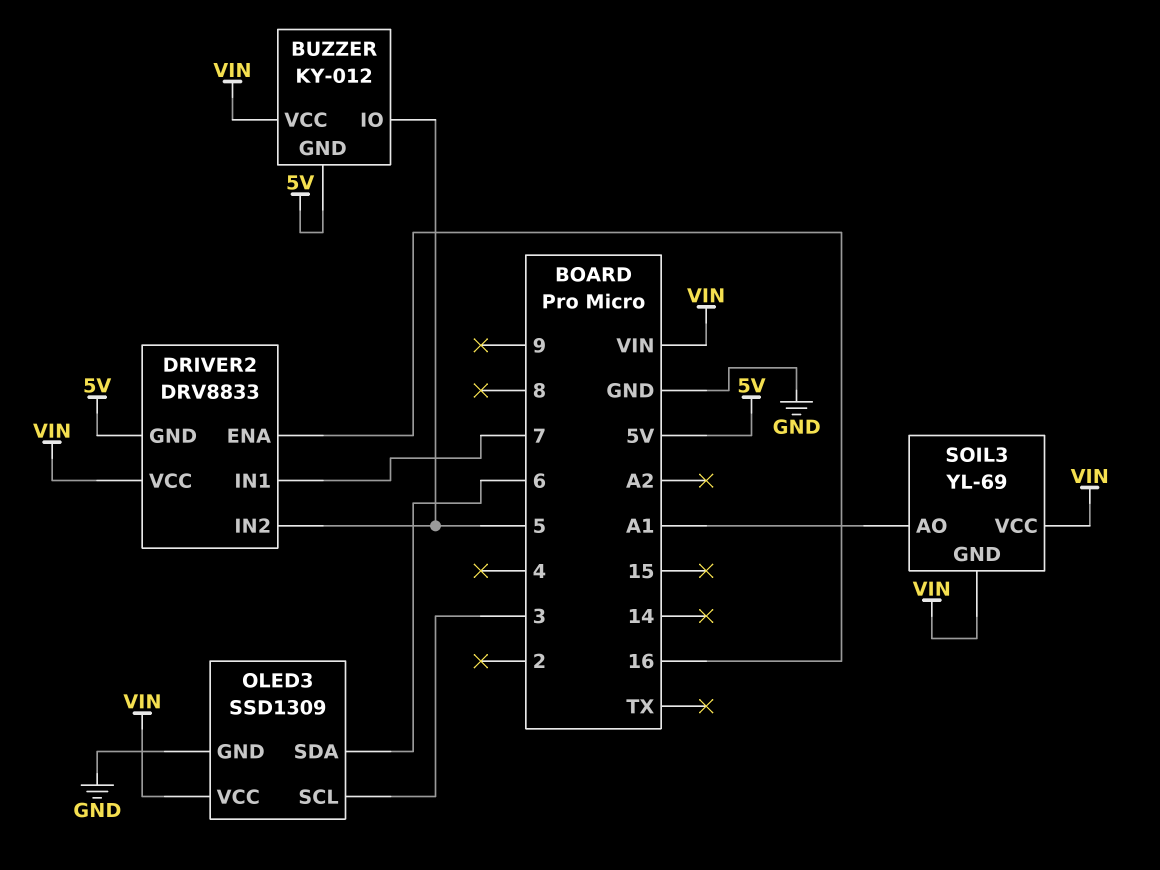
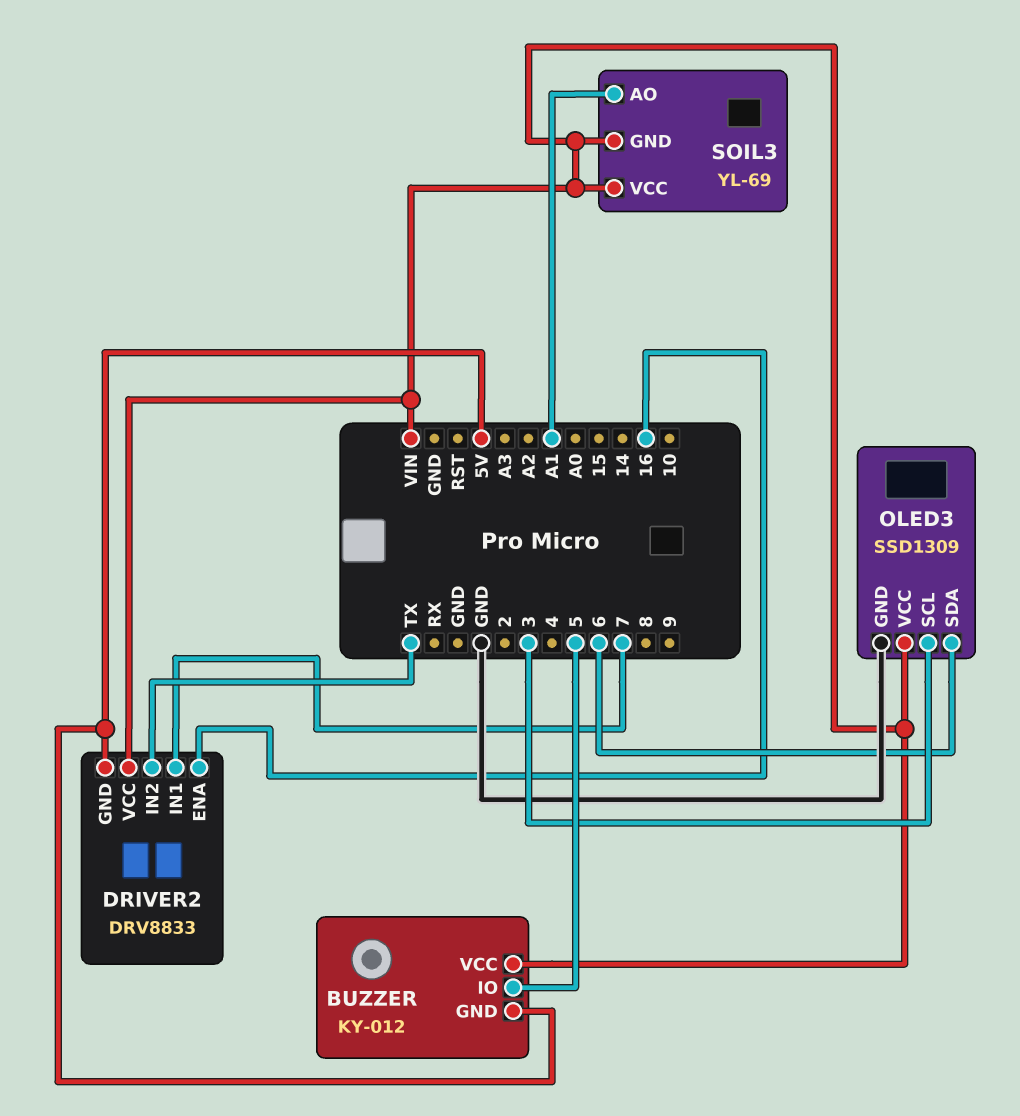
DRIVER2 pin IN2: 5 -> TX

